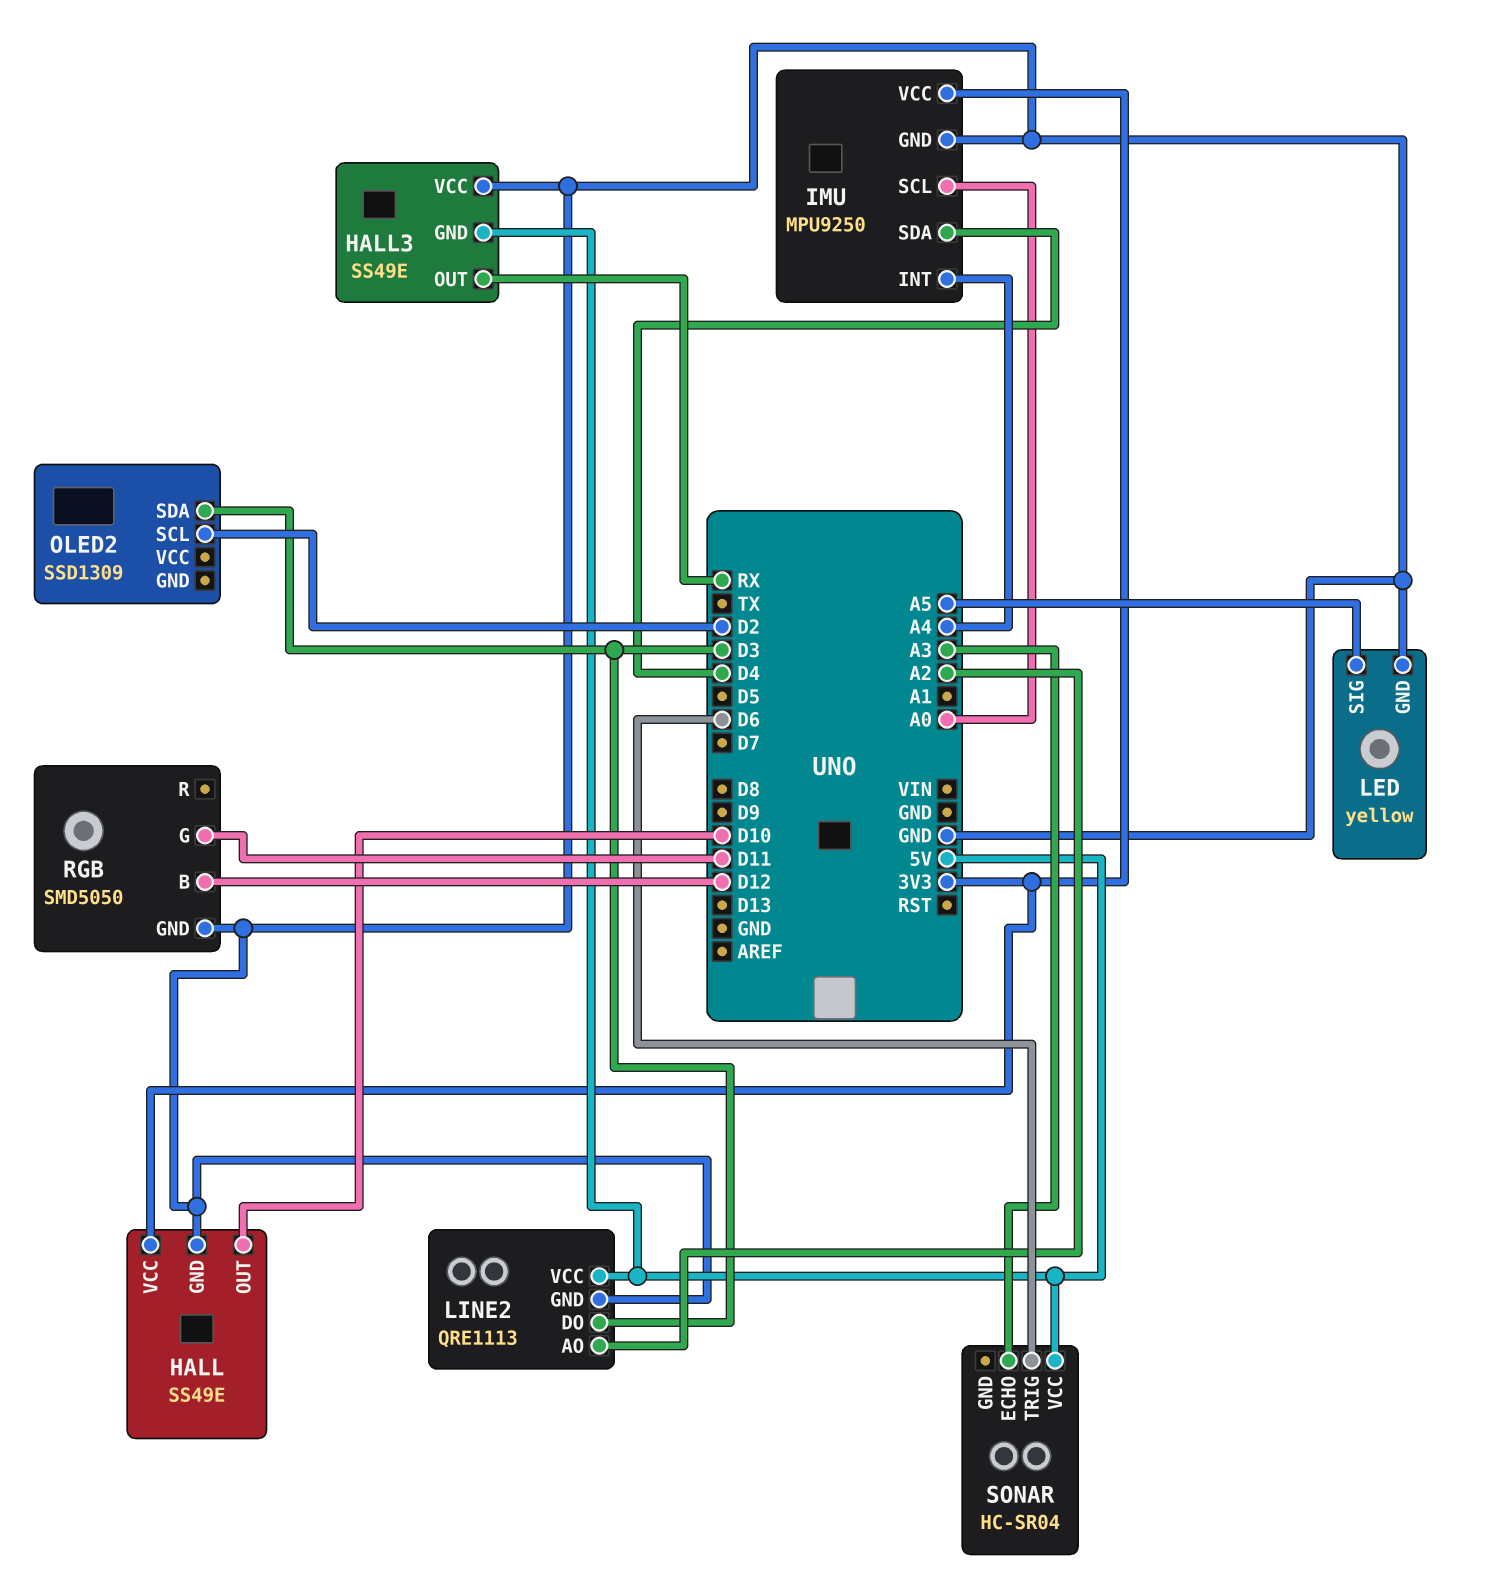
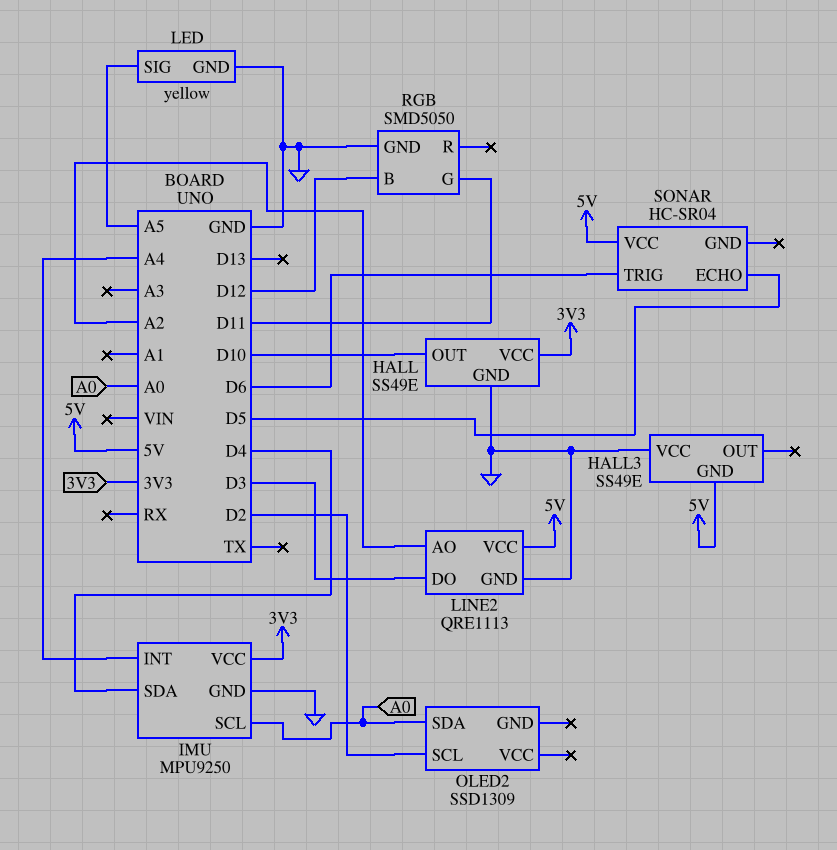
HALL3 pin OUT: RX -> none
OLED2 pin SDA: D3 -> A0
SONAR pin ECHO: A3 -> D5

